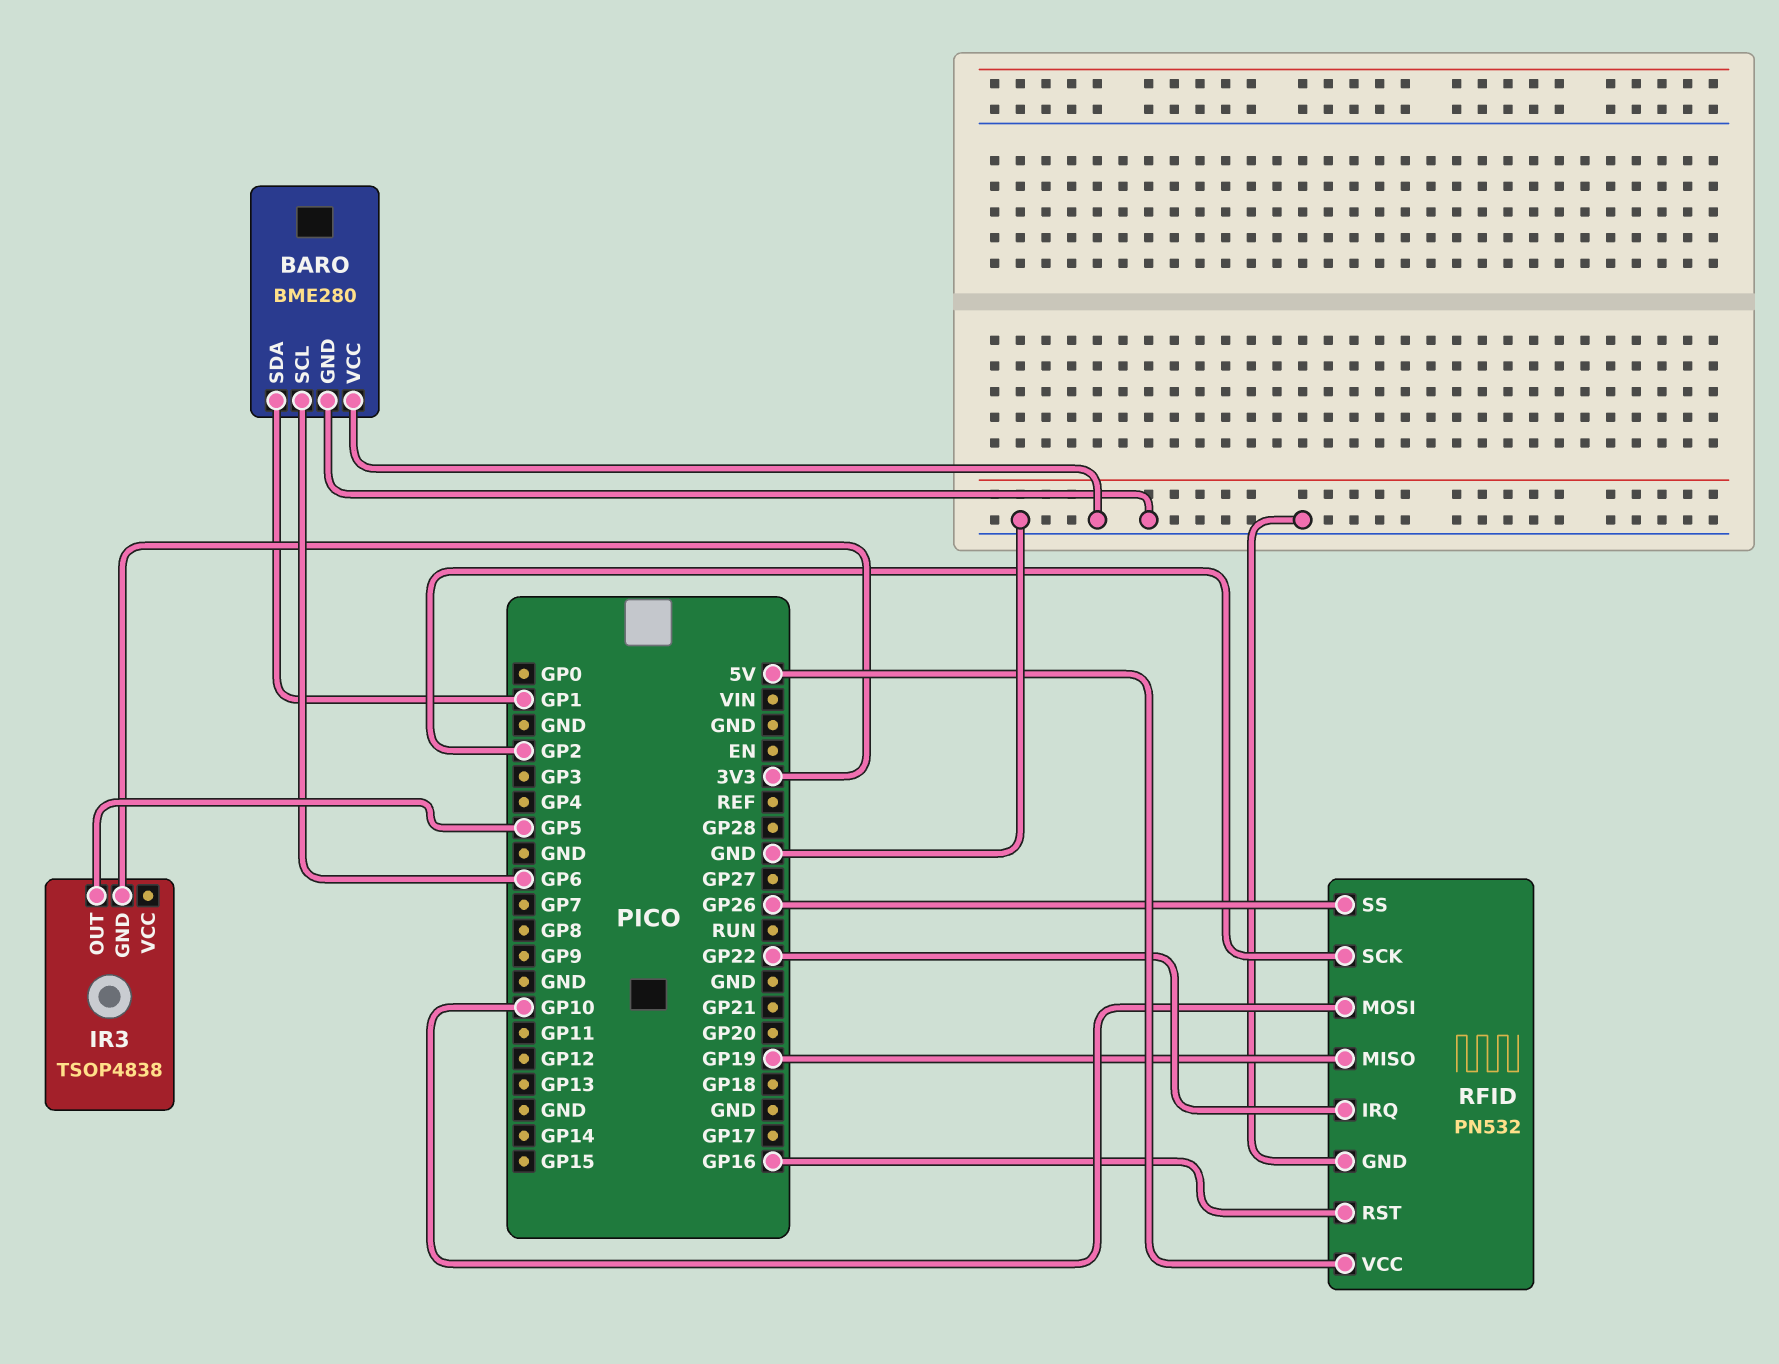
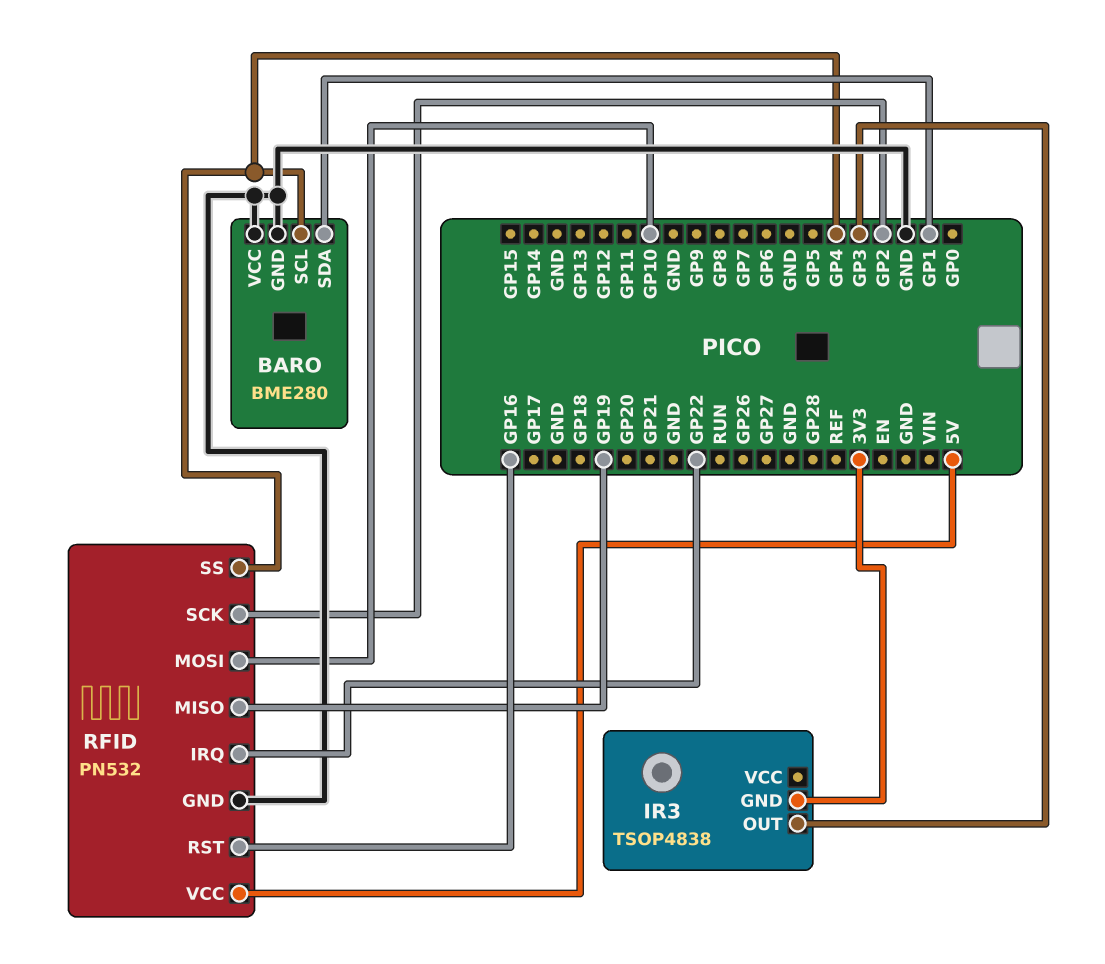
BARO pin SCL: GP6 -> GP4
IR3 pin OUT: GP5 -> GP3
RFID pin SS: GP26 -> GP4

